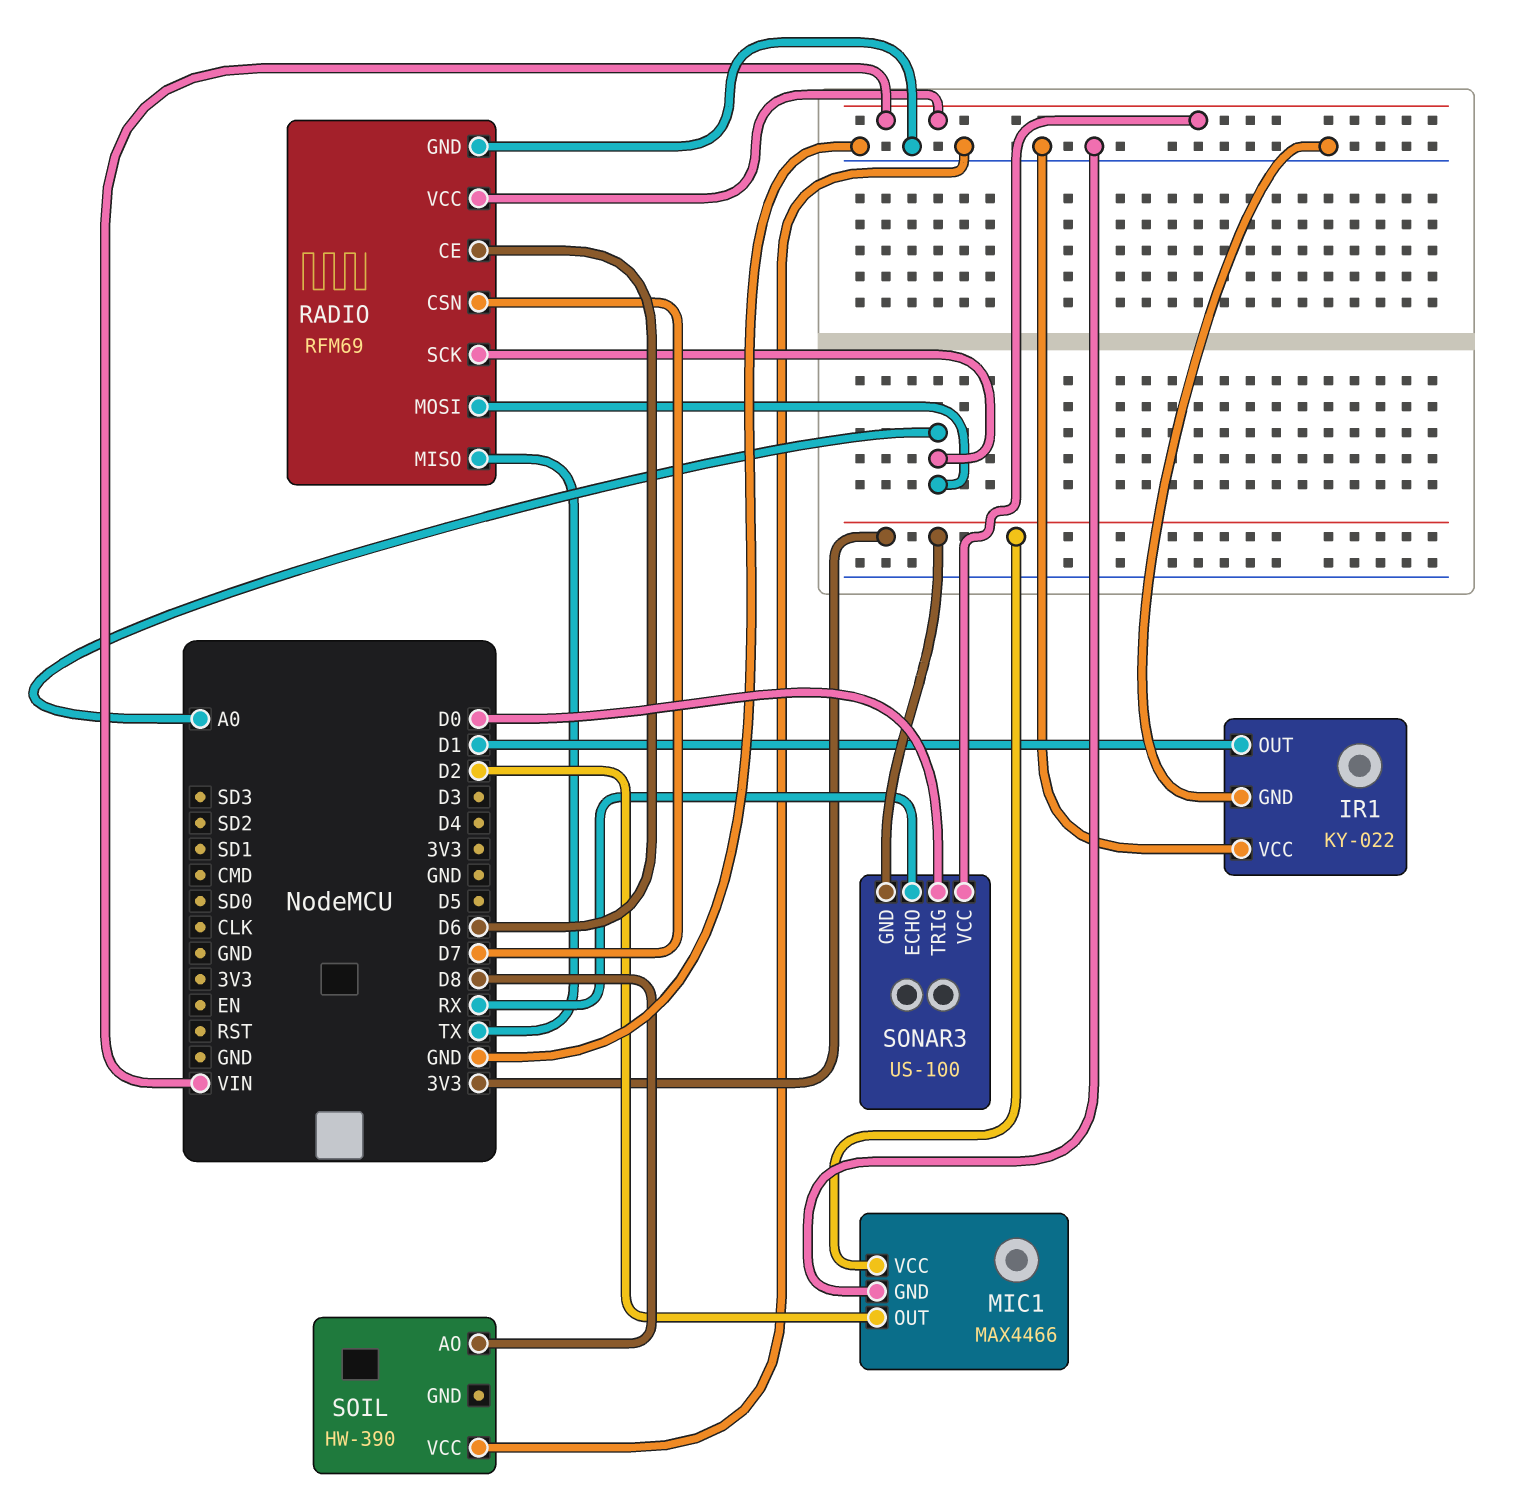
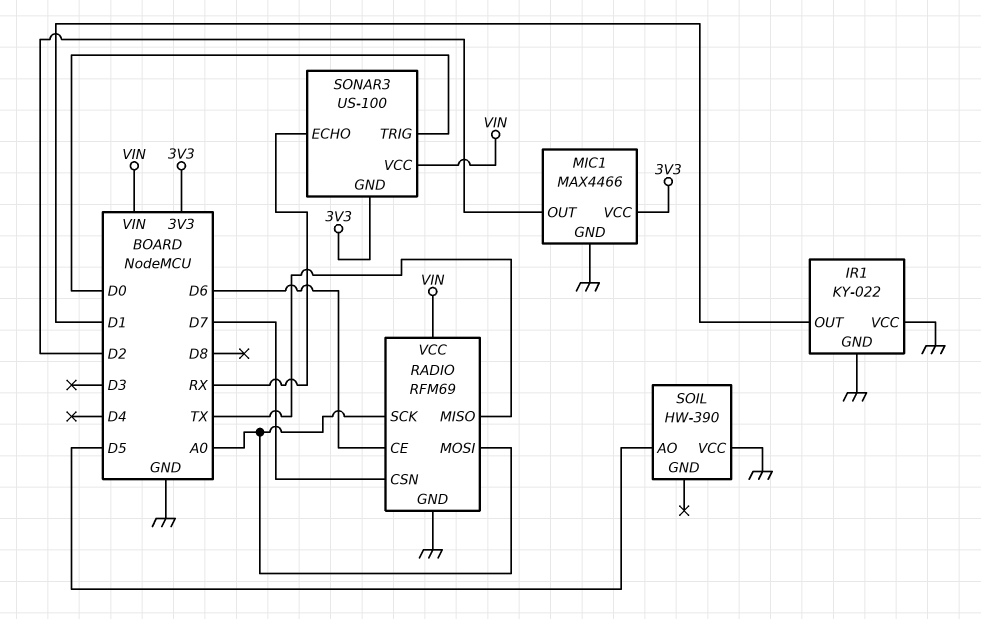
SOIL pin AO: D8 -> D5

